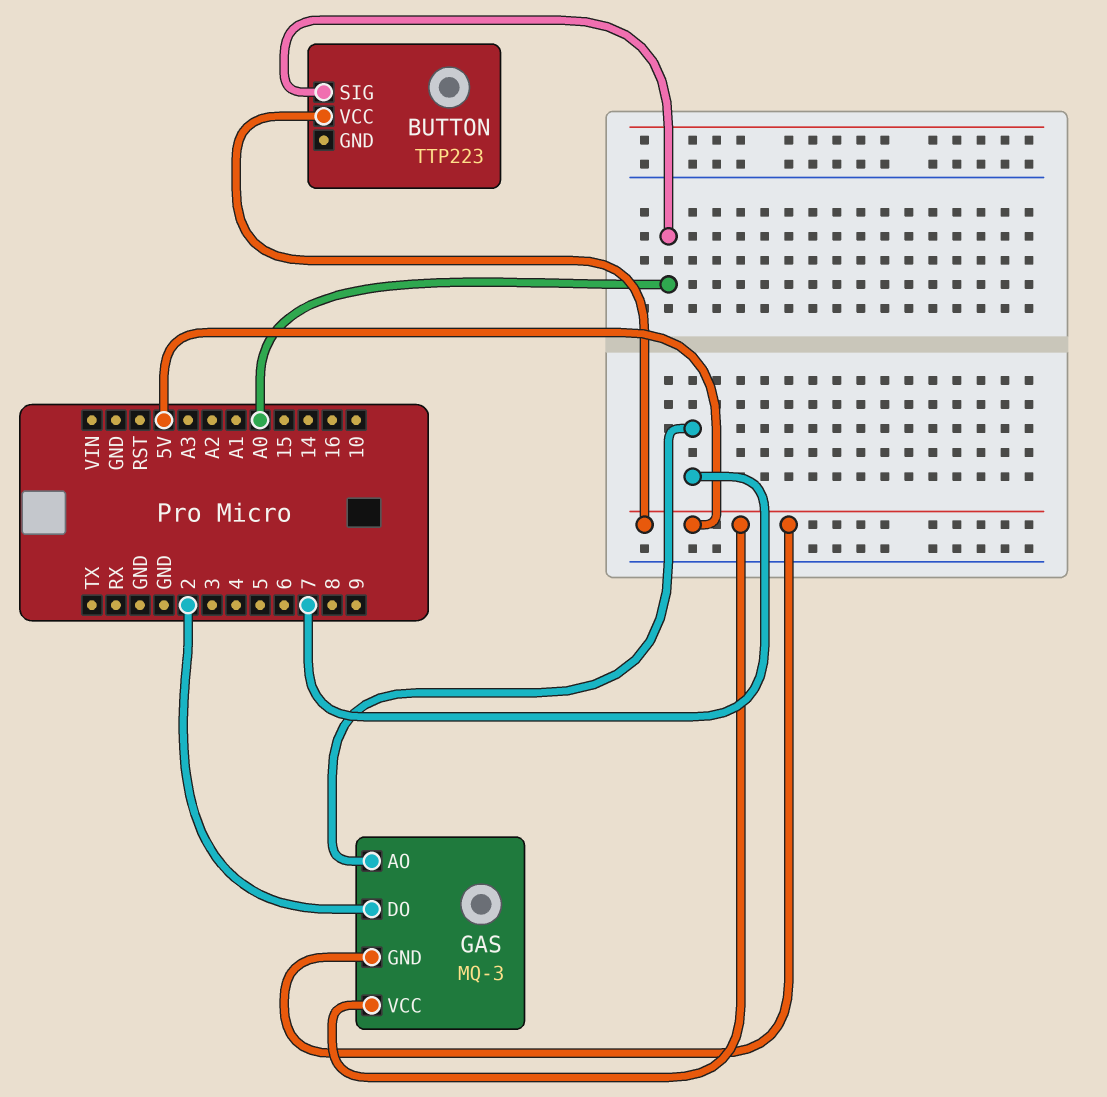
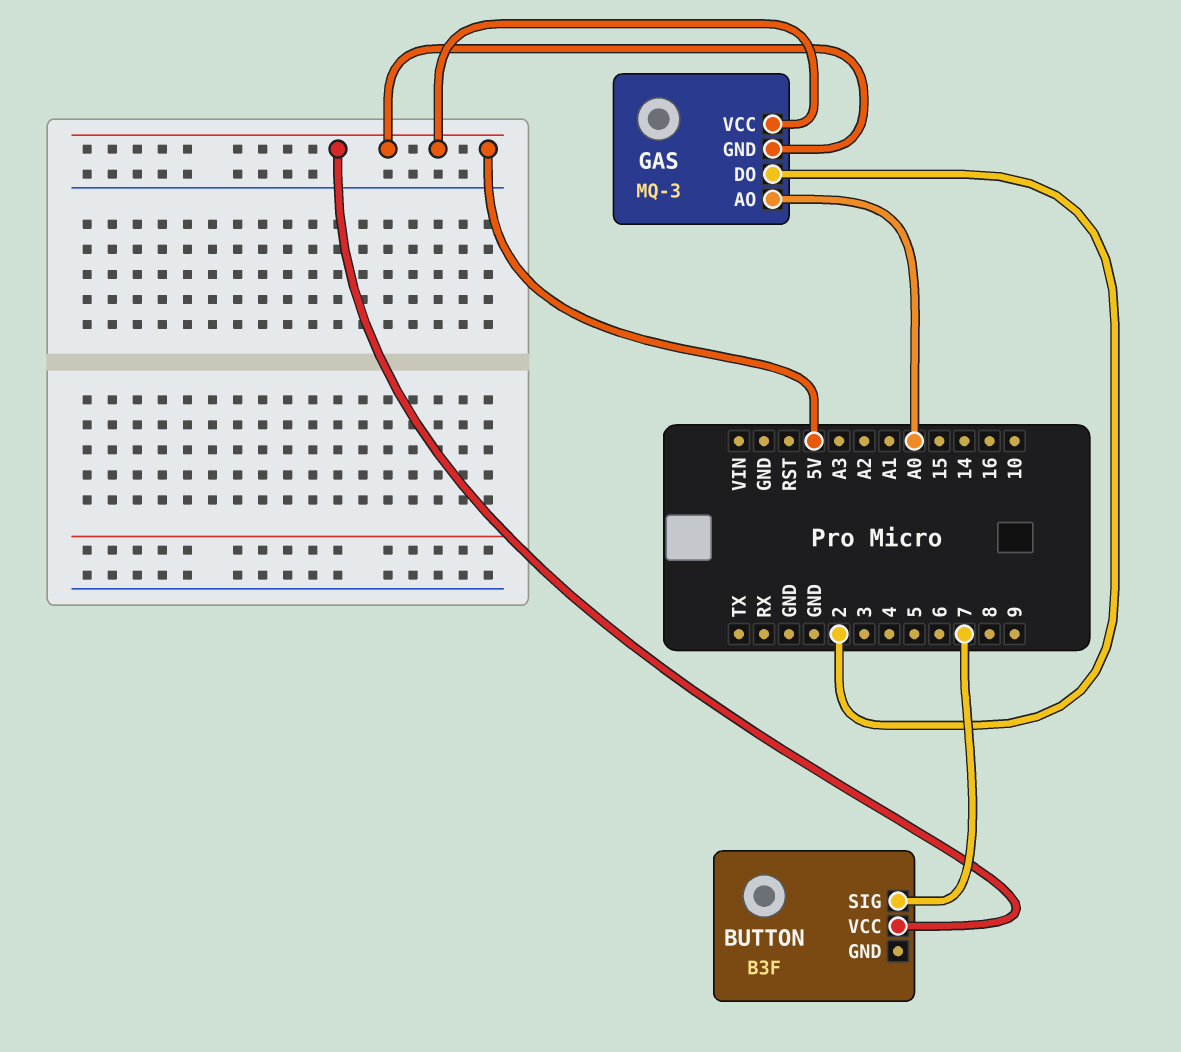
BUTTON: TTP223 -> B3F
BUTTON pin SIG: A0 -> 7
GAS pin AO: 7 -> A0

